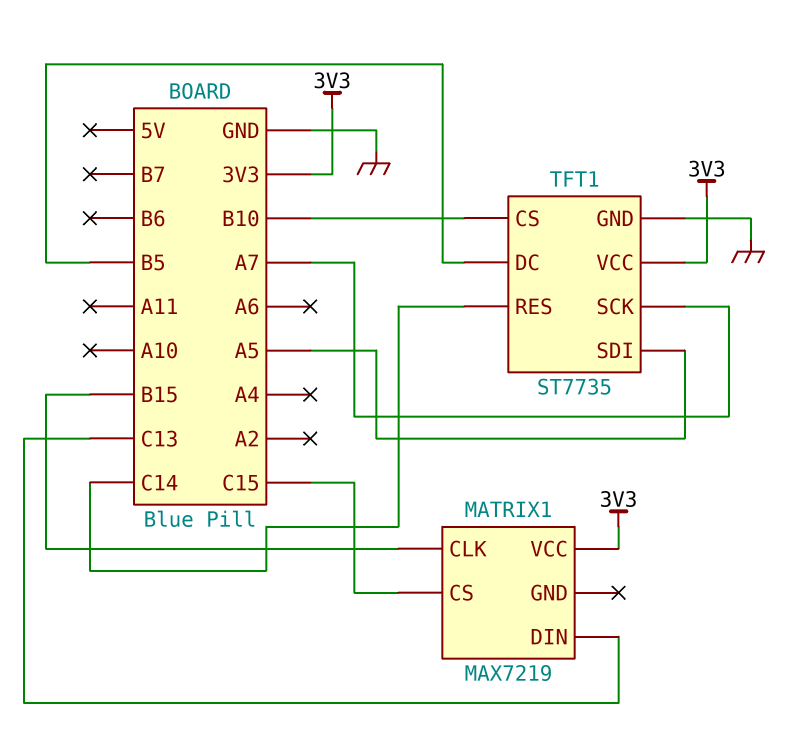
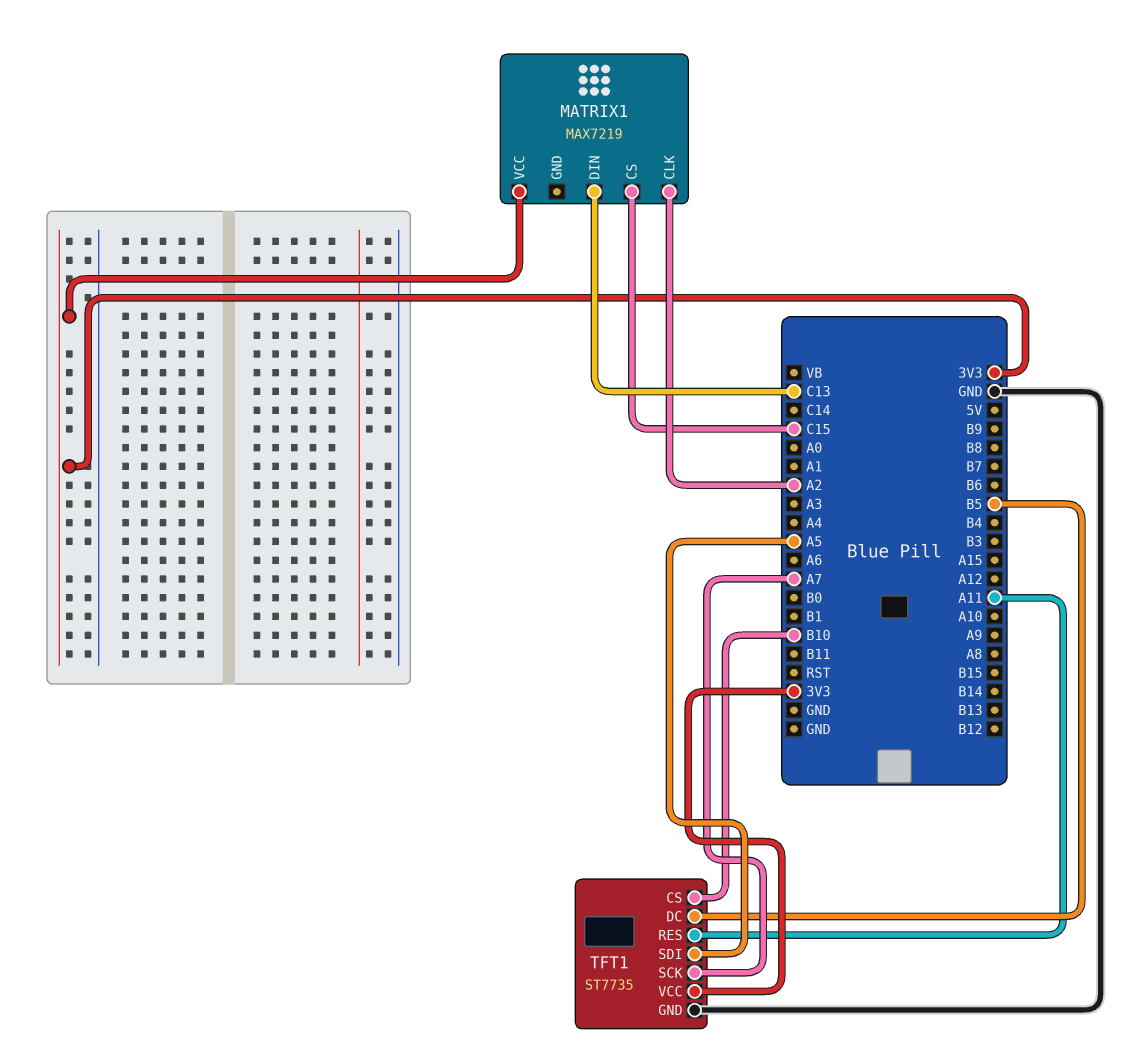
MATRIX1 pin CLK: B15 -> A2
TFT1 pin RES: C14 -> A11

